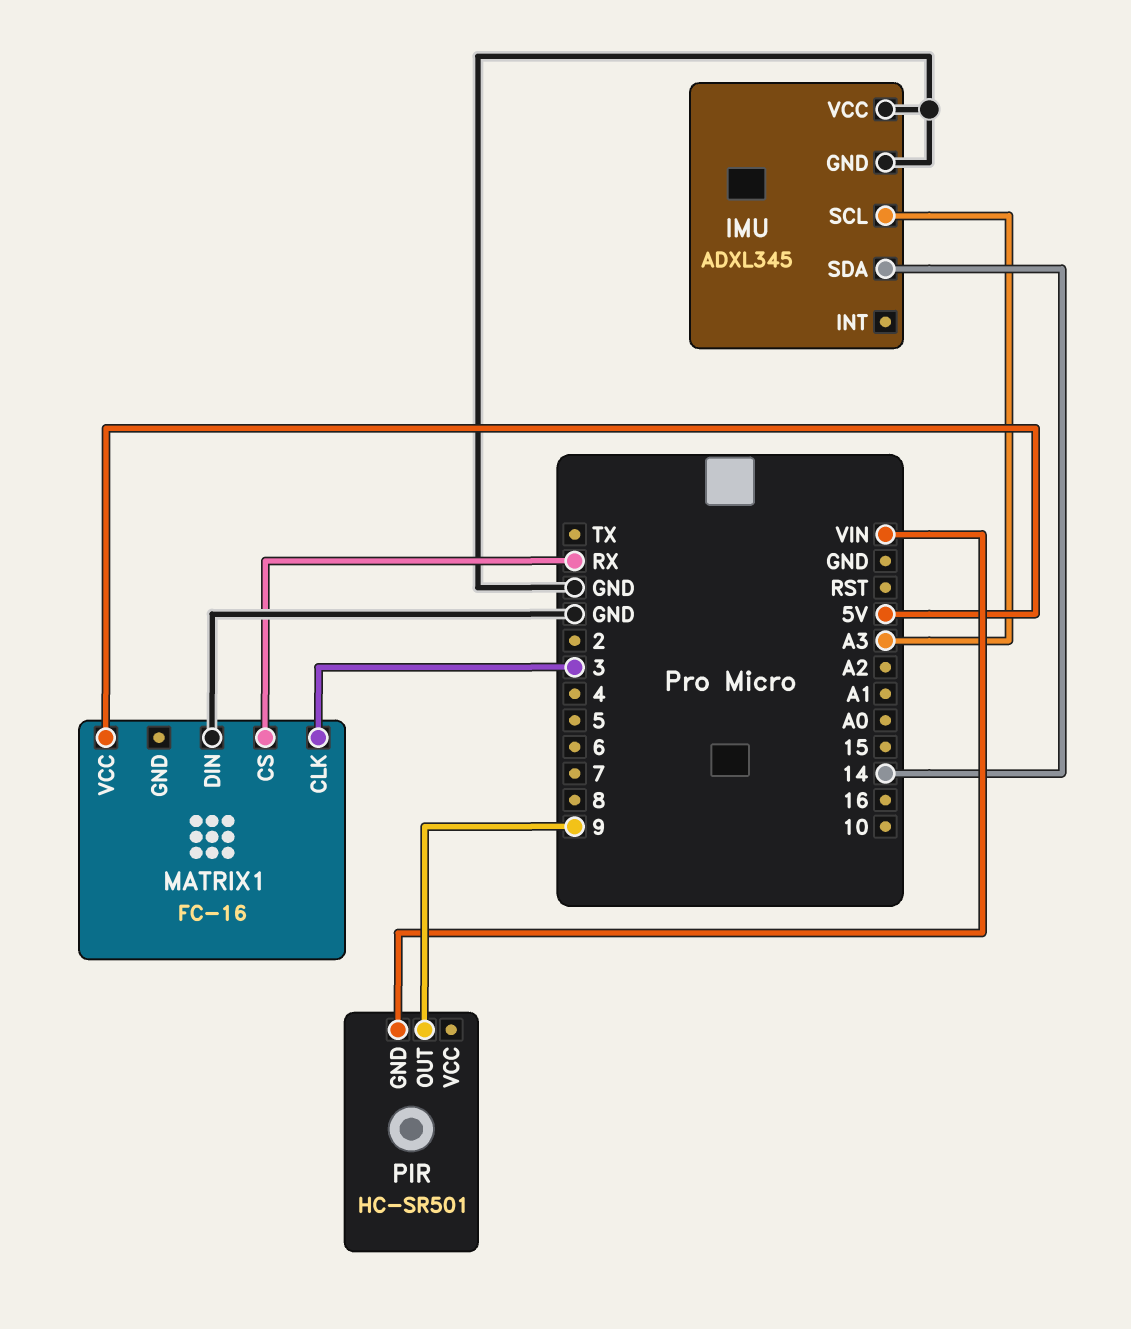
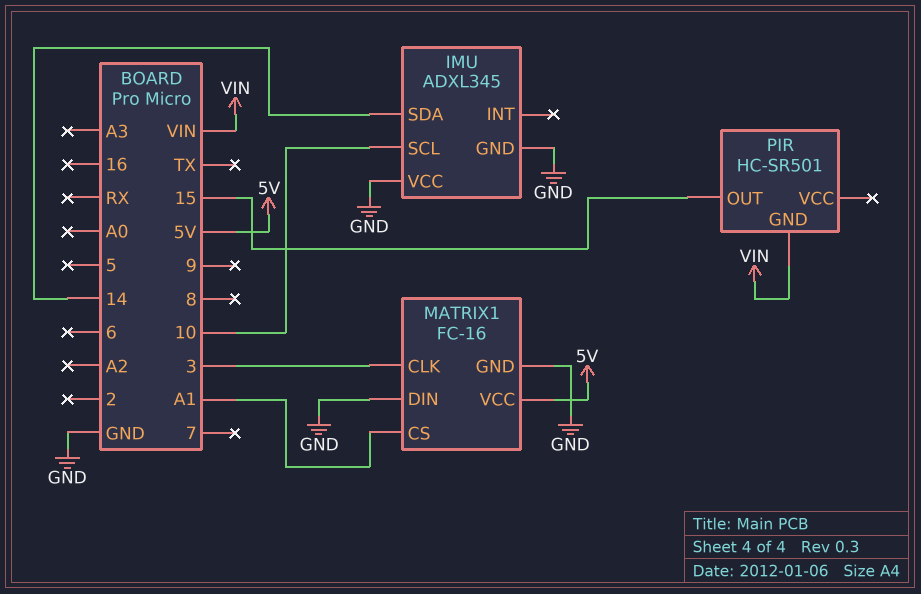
IMU pin SCL: A3 -> 10
MATRIX1 pin CS: RX -> A1
MATRIX1 pin GND: none -> GND
PIR pin OUT: 9 -> 15

